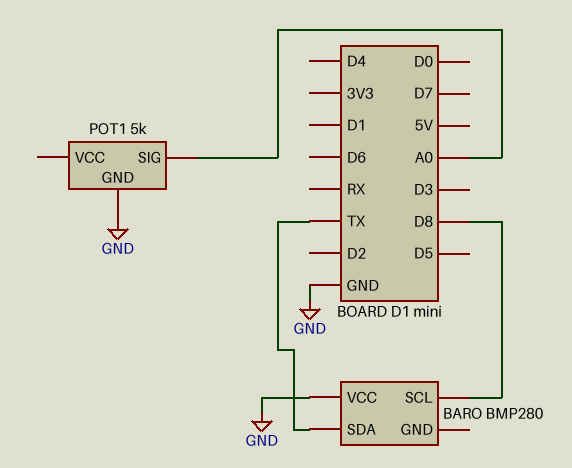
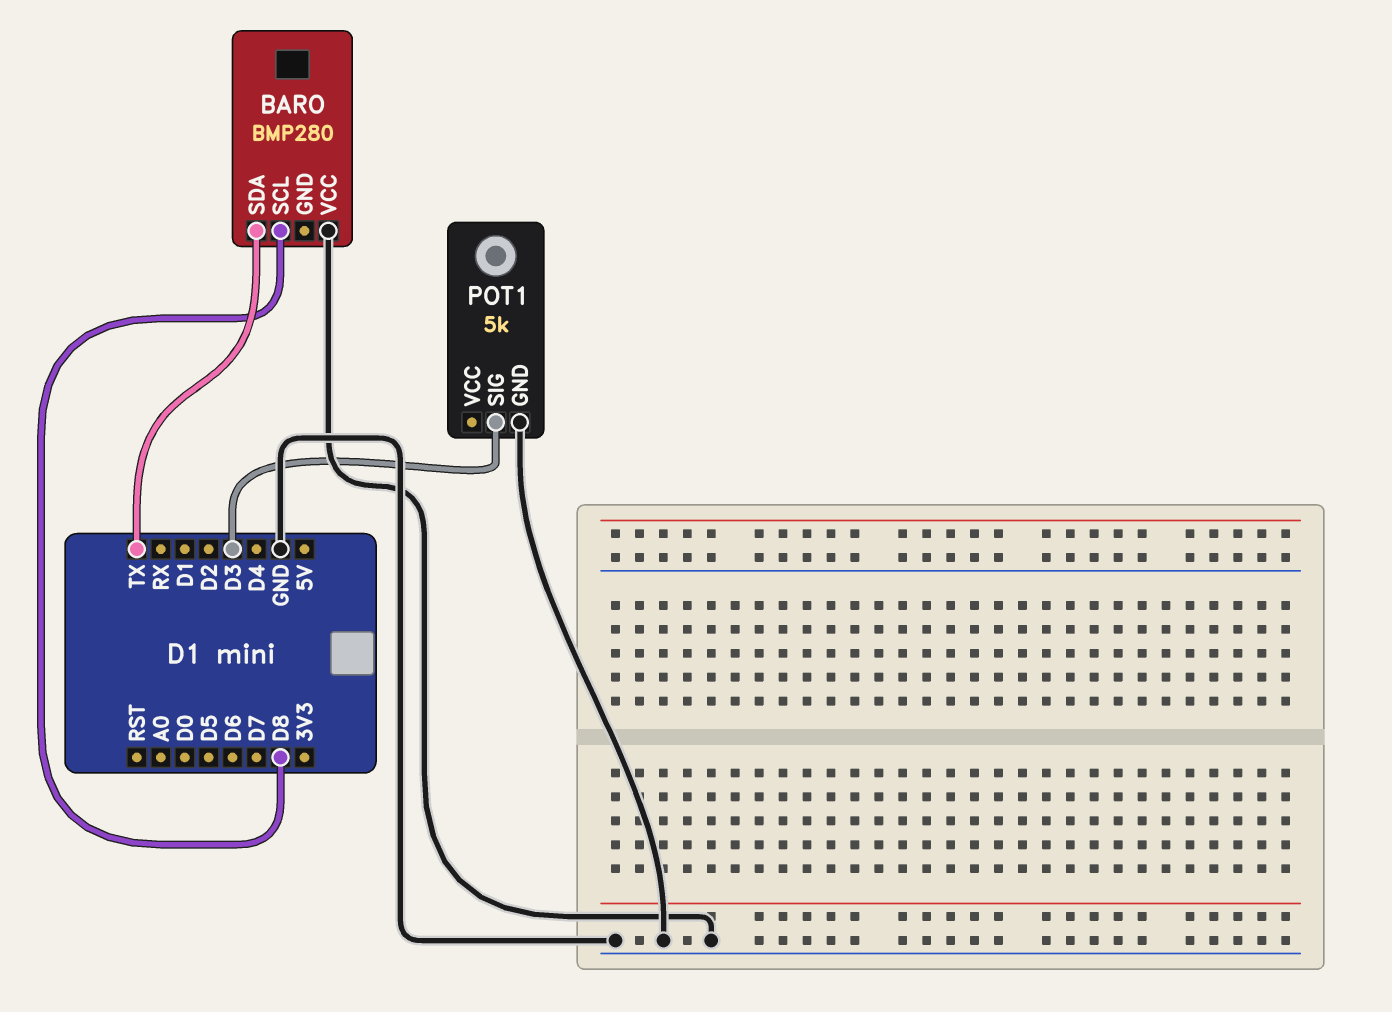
POT1 pin SIG: A0 -> D3

